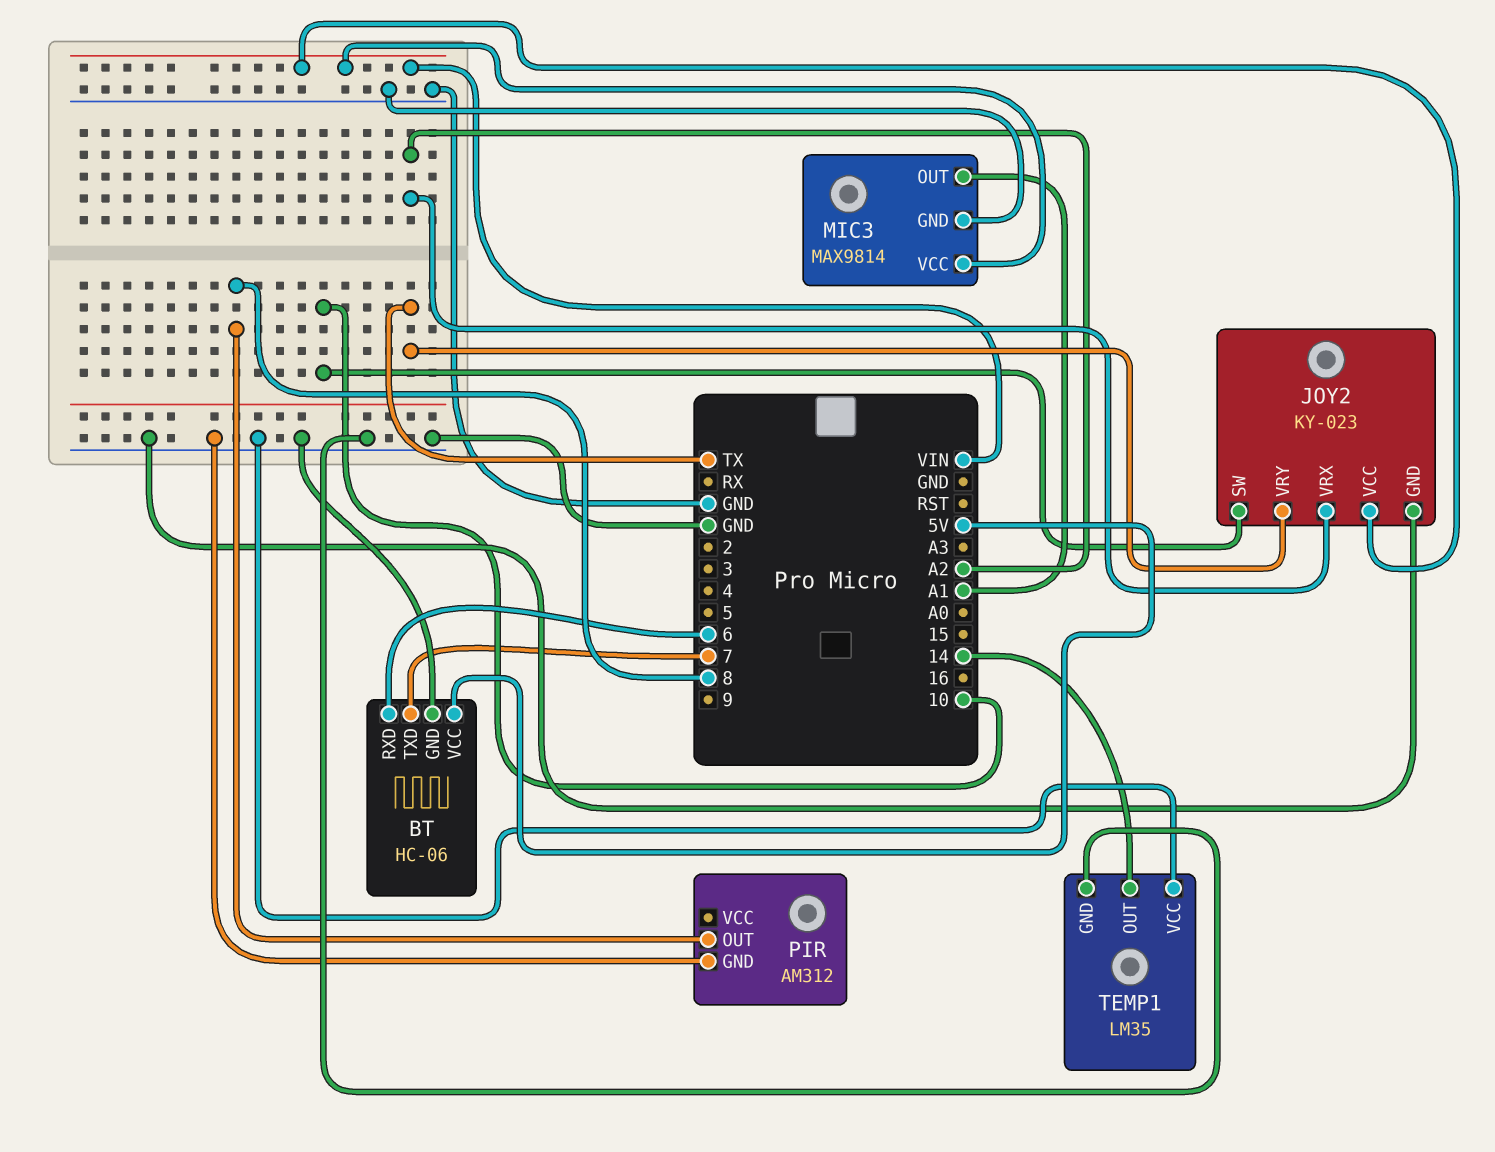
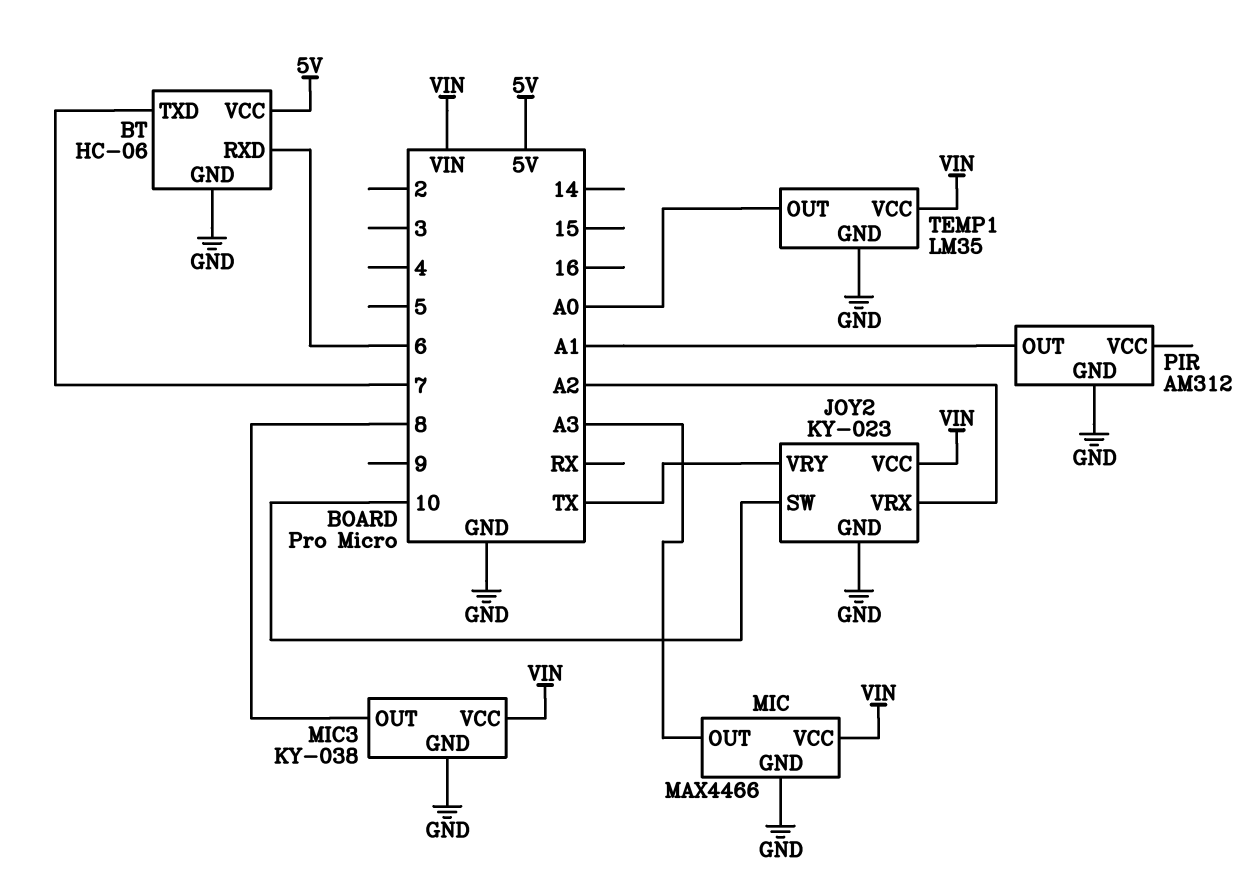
MIC: none -> MAX4466
MIC pin GND: none -> GND
MIC pin OUT: none -> A3
MIC pin VCC: none -> VIN
MIC3: MAX9814 -> KY-038
MIC3 pin OUT: A1 -> 8
PIR pin OUT: 8 -> A1
TEMP1 pin OUT: 14 -> A0
TEMP1 pin VCC: GND -> VIN

